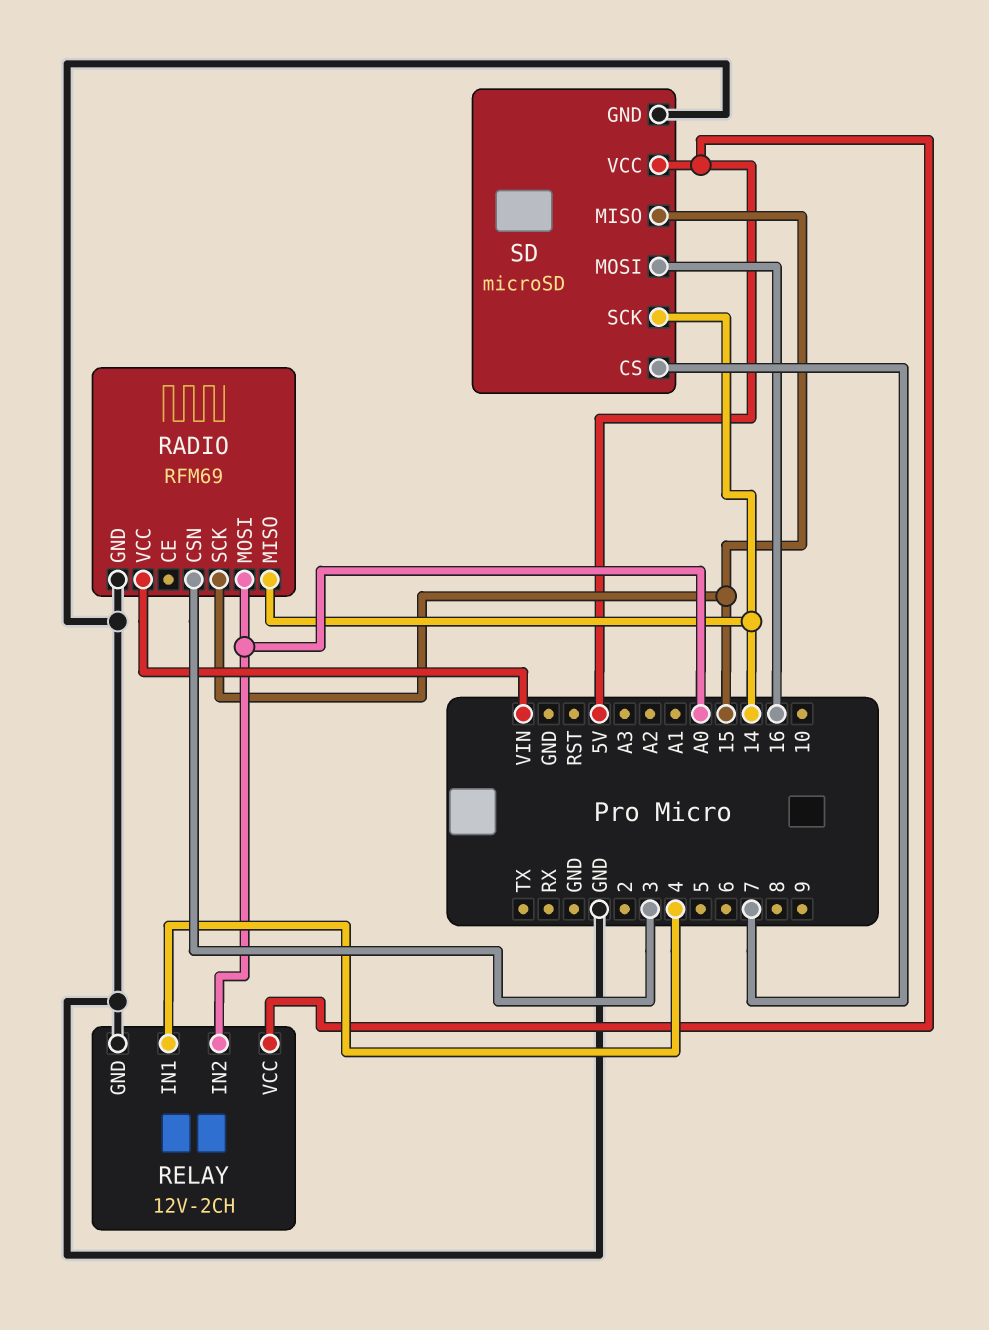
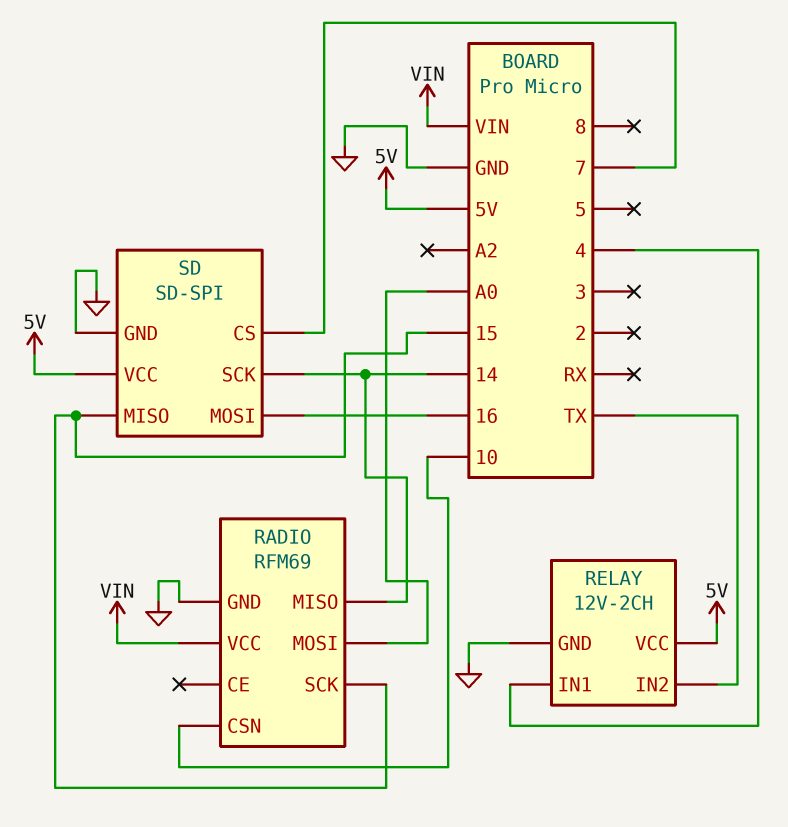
RADIO pin CSN: 3 -> 10
RELAY pin IN2: A0 -> TX
SD: microSD -> SD-SPI

